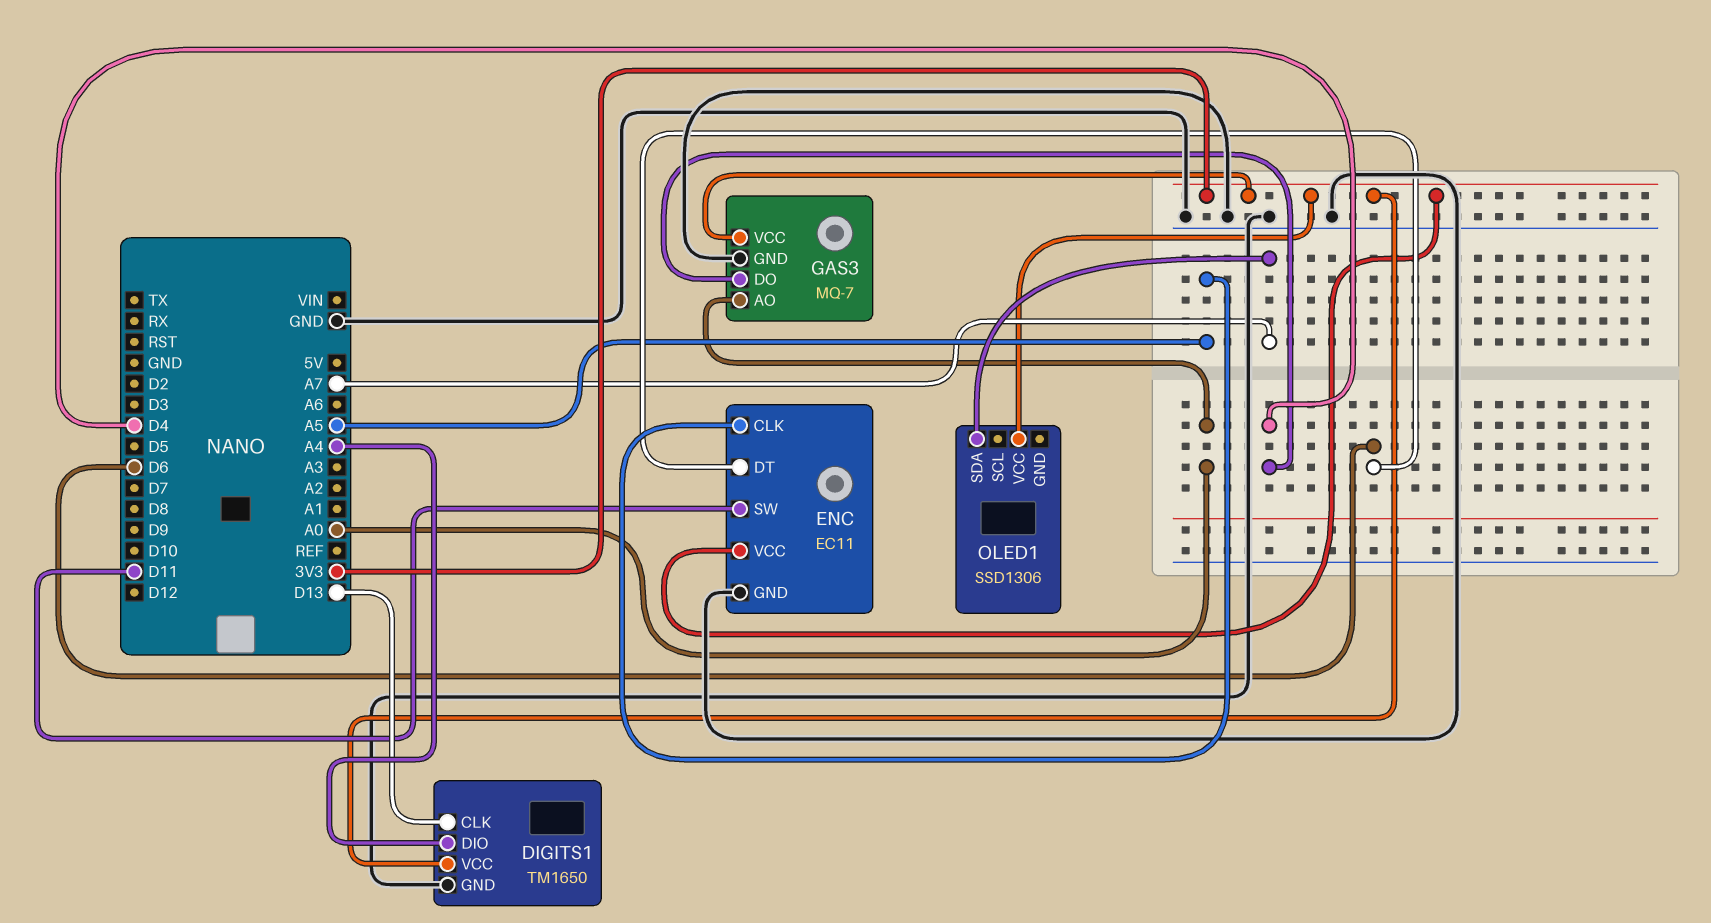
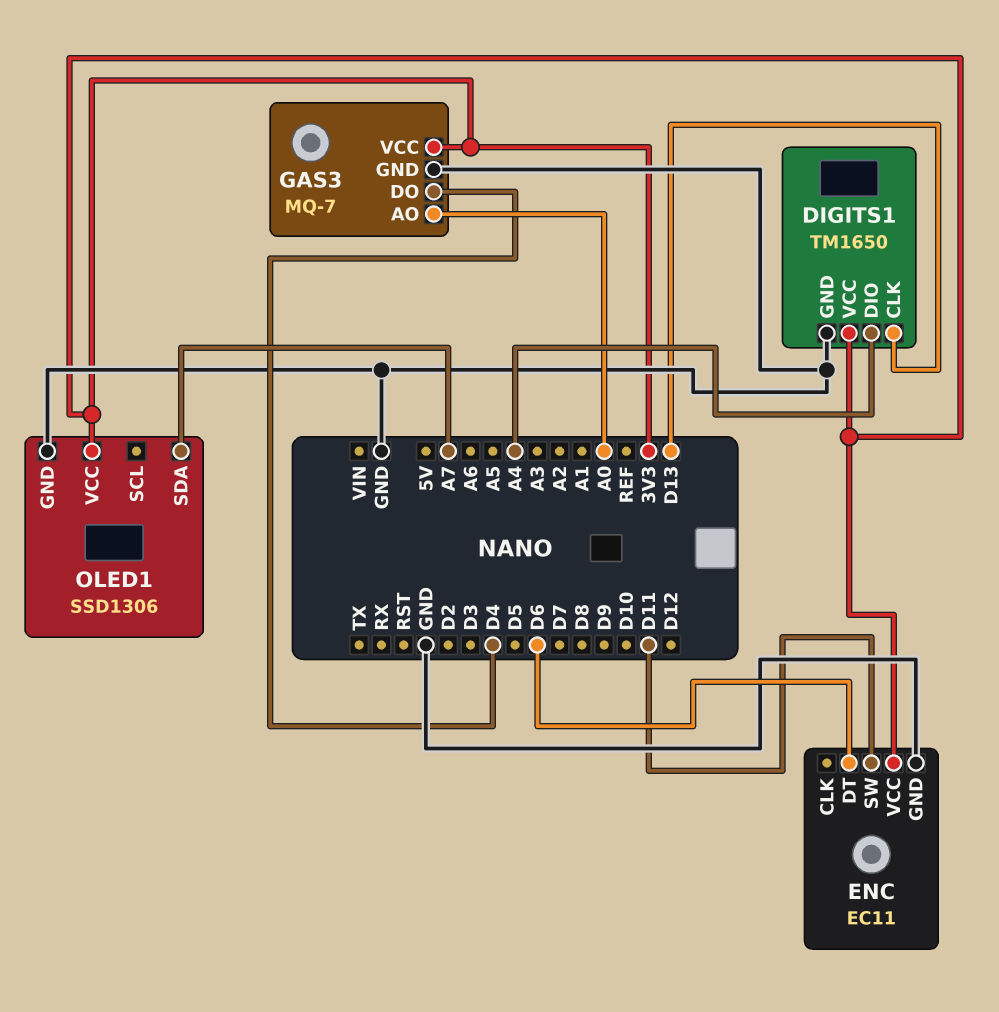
ENC pin CLK: A5 -> none
OLED1 pin GND: none -> GND

